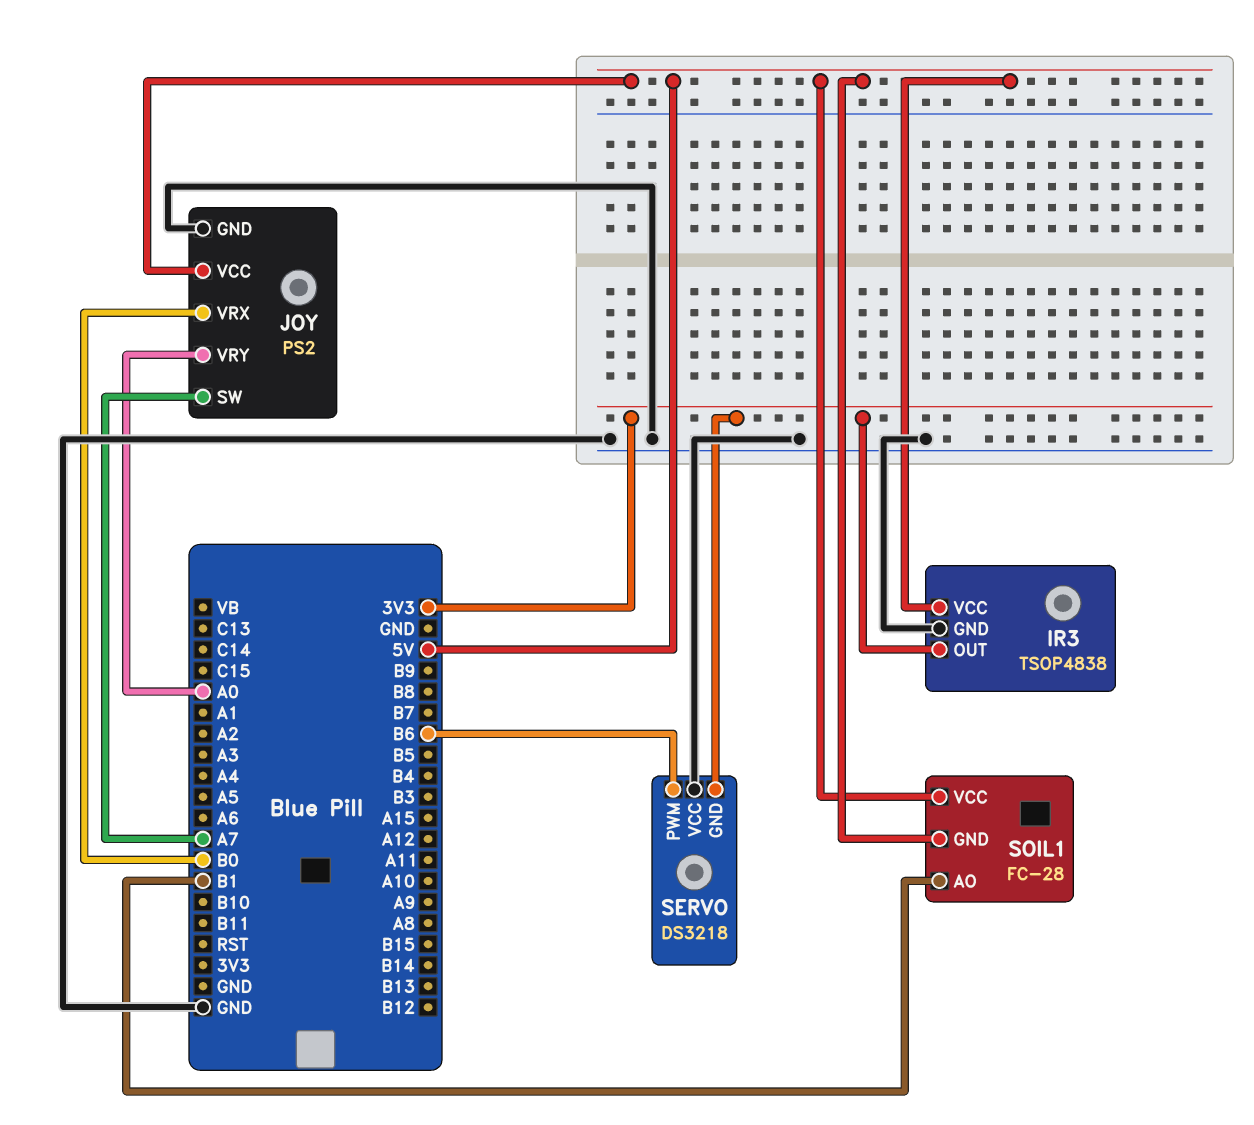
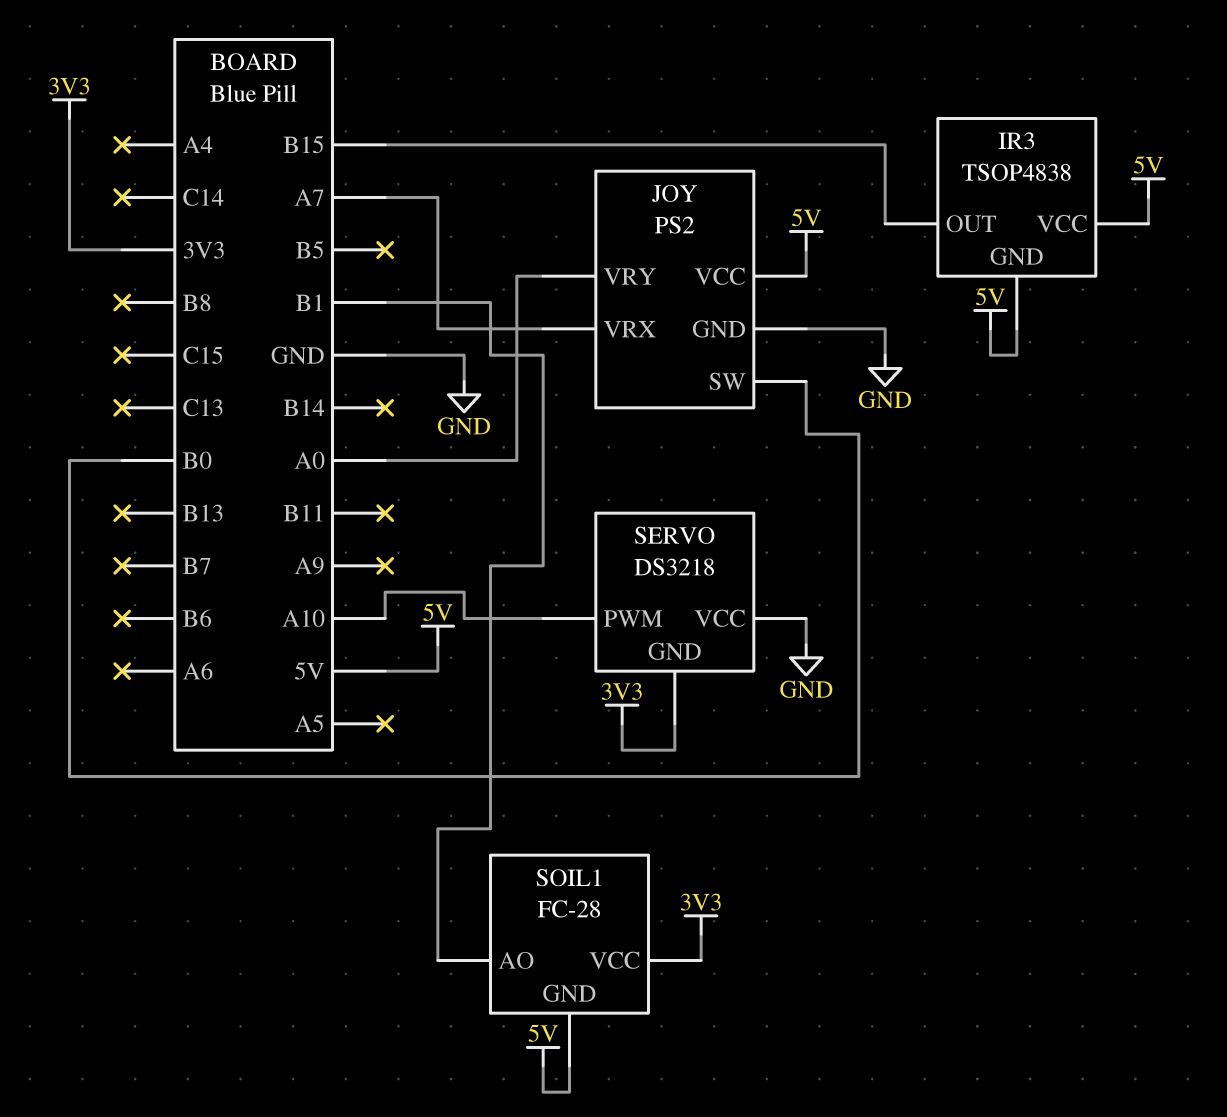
IR3 pin GND: GND -> 5V
IR3 pin OUT: 3V3 -> B15
JOY pin SW: A7 -> B0
JOY pin VRX: B0 -> A7
SERVO pin PWM: B6 -> A10
SOIL1 pin VCC: 5V -> 3V3

